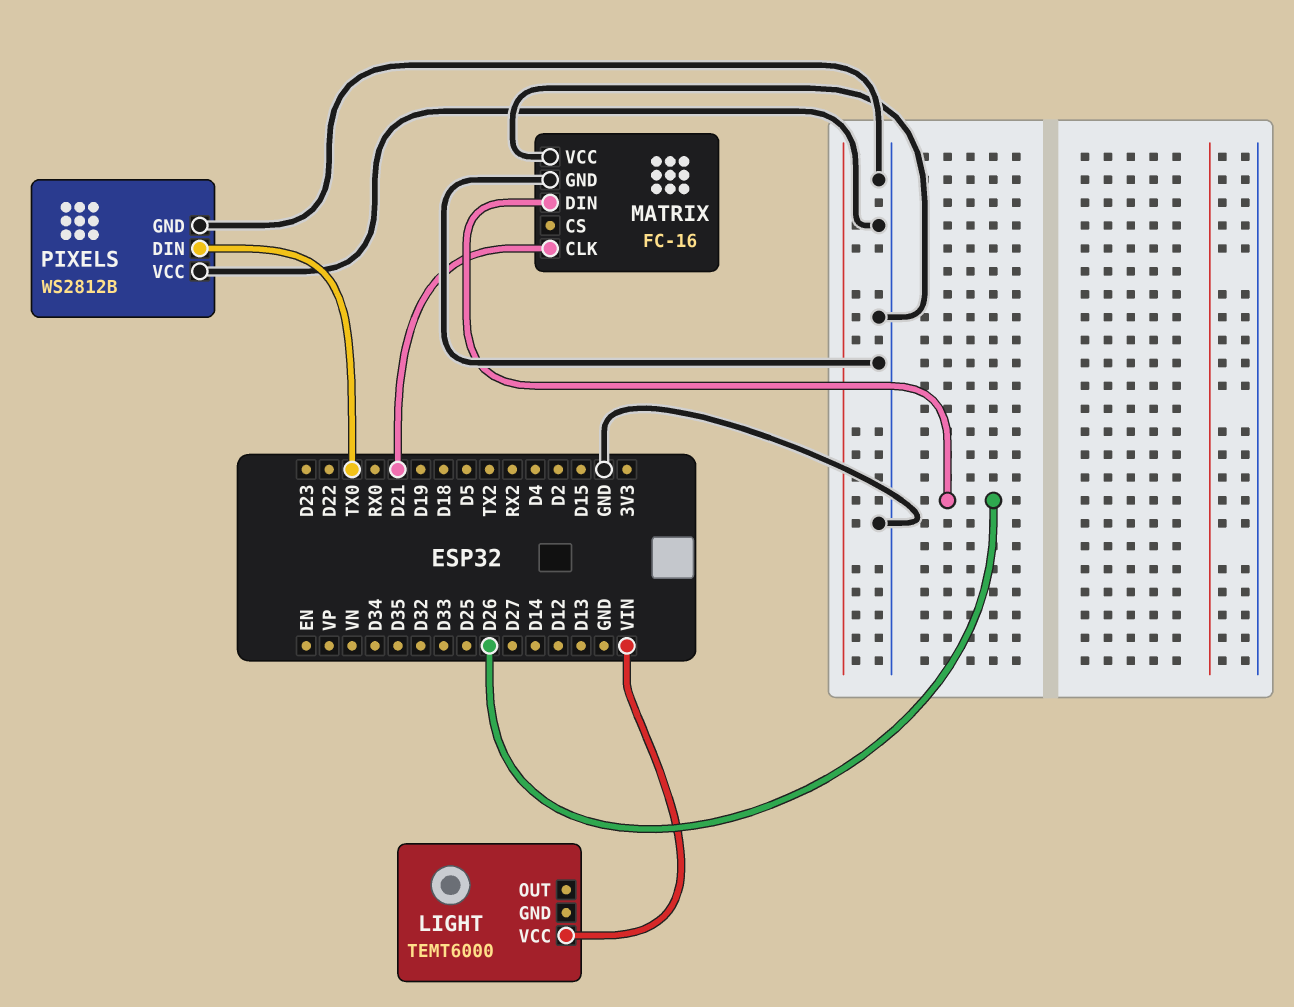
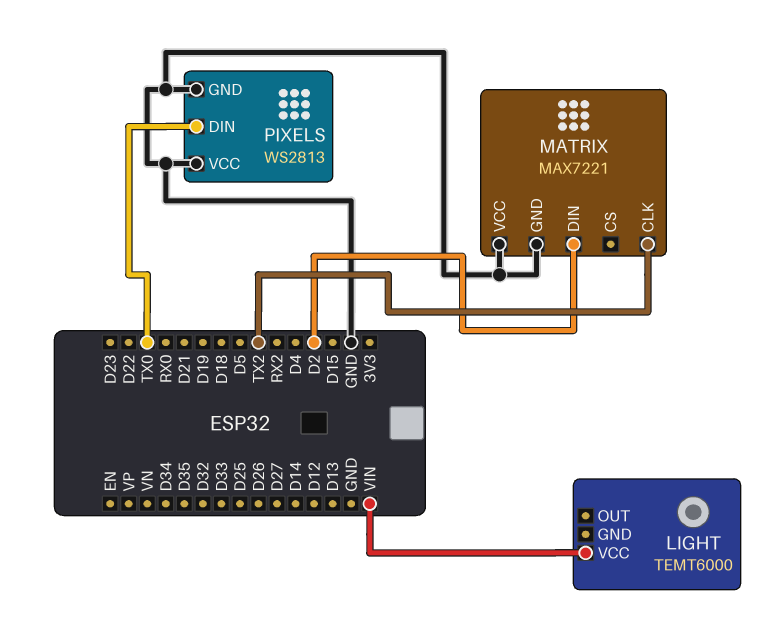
MATRIX: FC-16 -> MAX7221
MATRIX pin CLK: D21 -> TX2
MATRIX pin DIN: D26 -> D2
PIXELS: WS2812B -> WS2813

